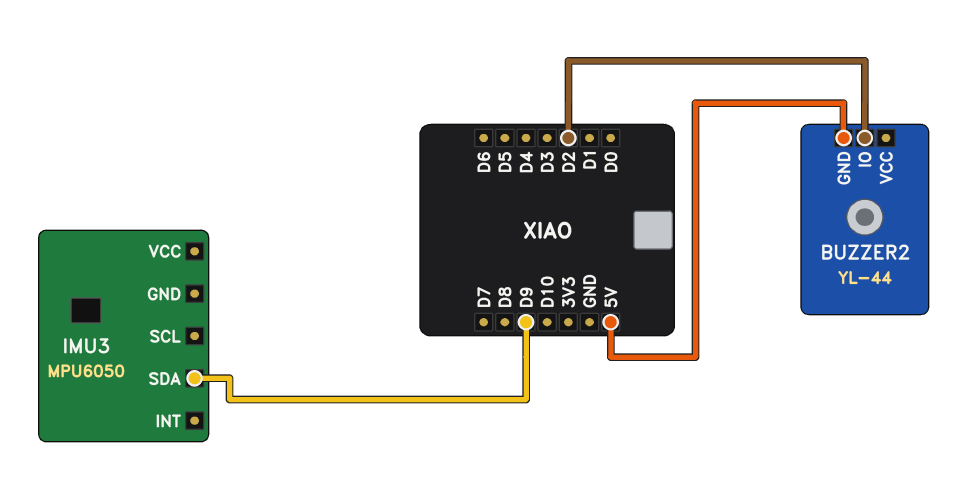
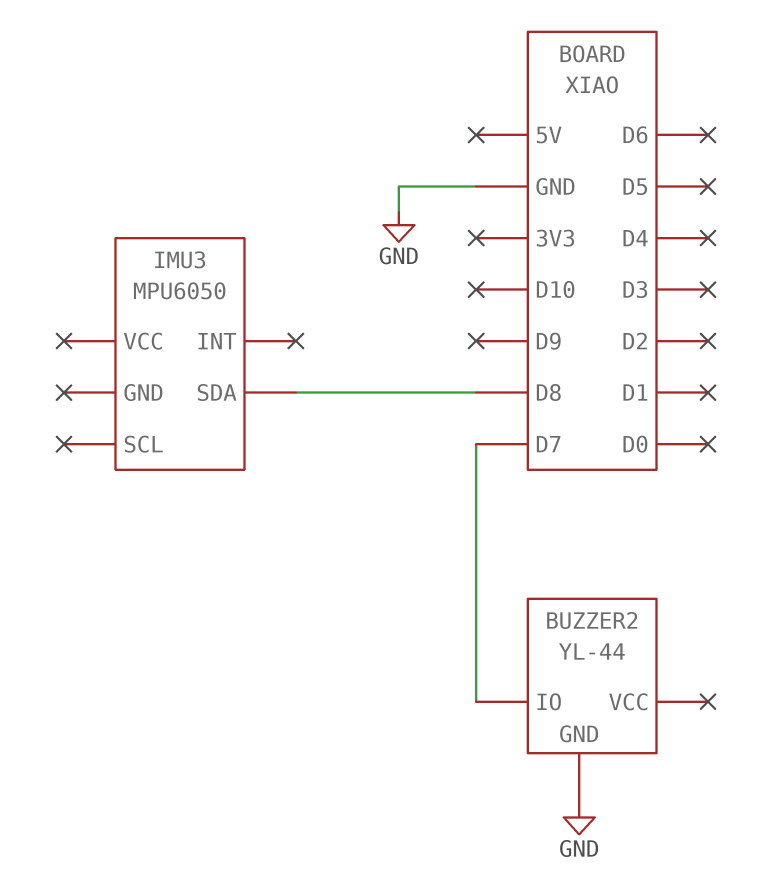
BUZZER2 pin GND: 5V -> GND
BUZZER2 pin IO: D2 -> D7
IMU3 pin SDA: D9 -> D8

